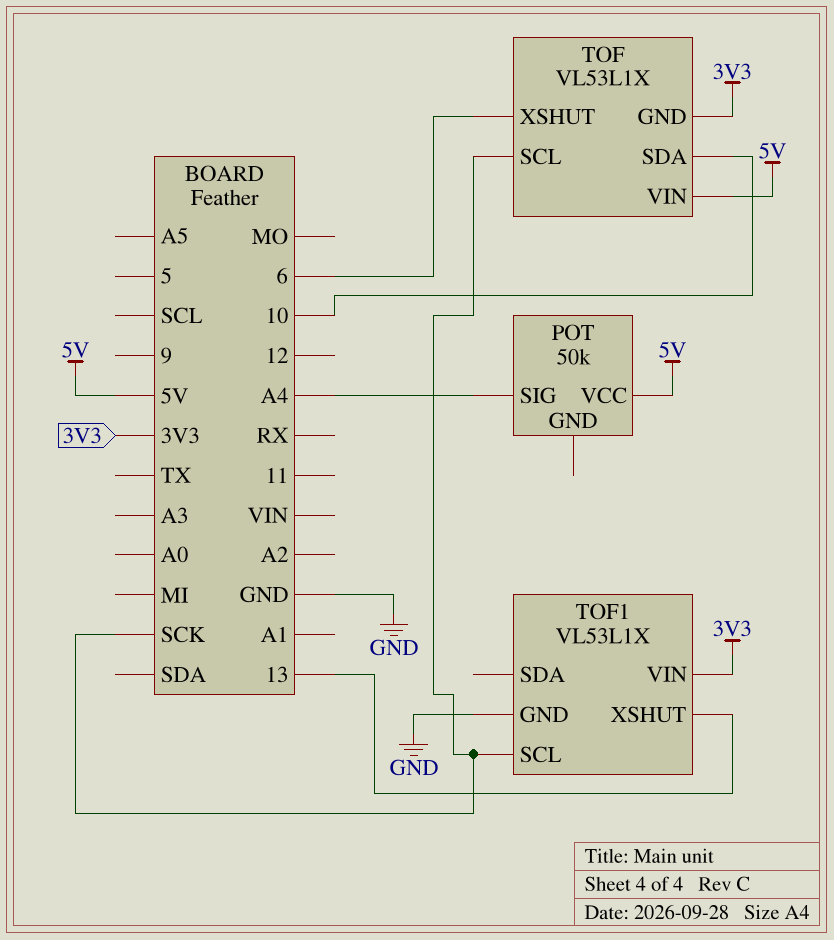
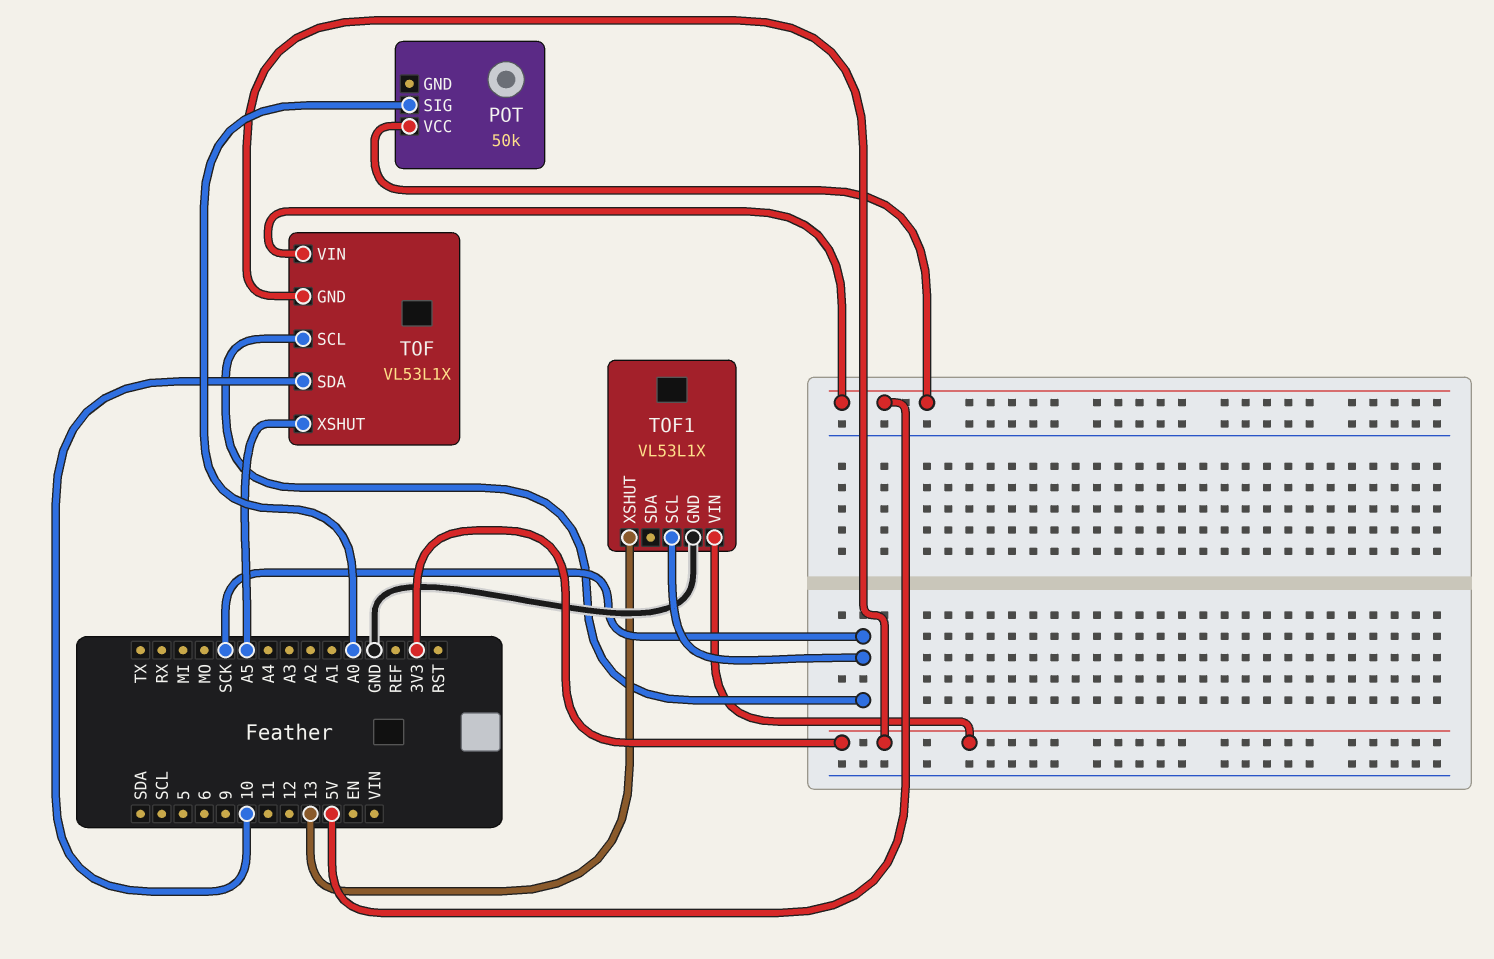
POT pin SIG: A4 -> A0
TOF pin XSHUT: 6 -> A5

